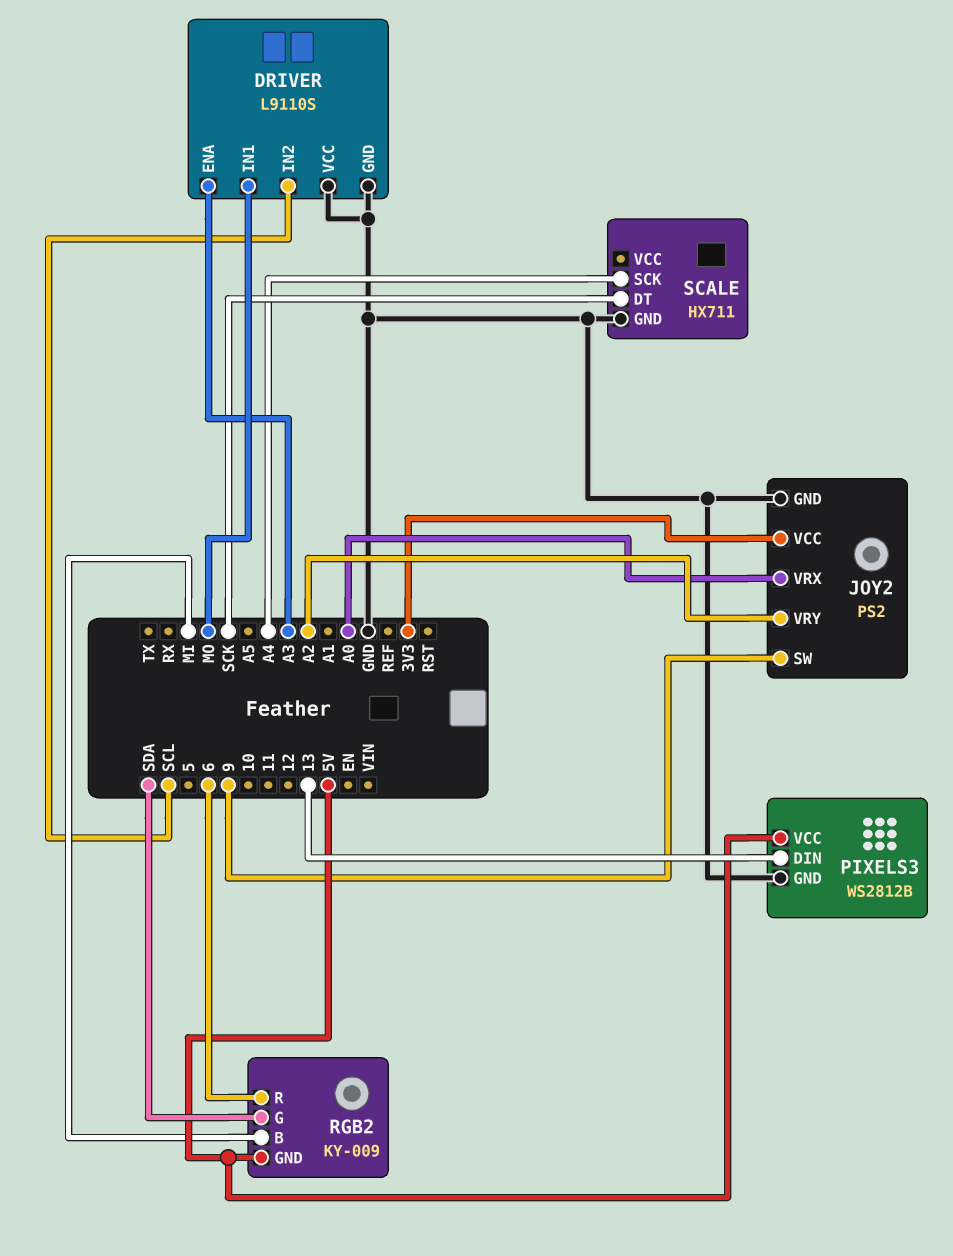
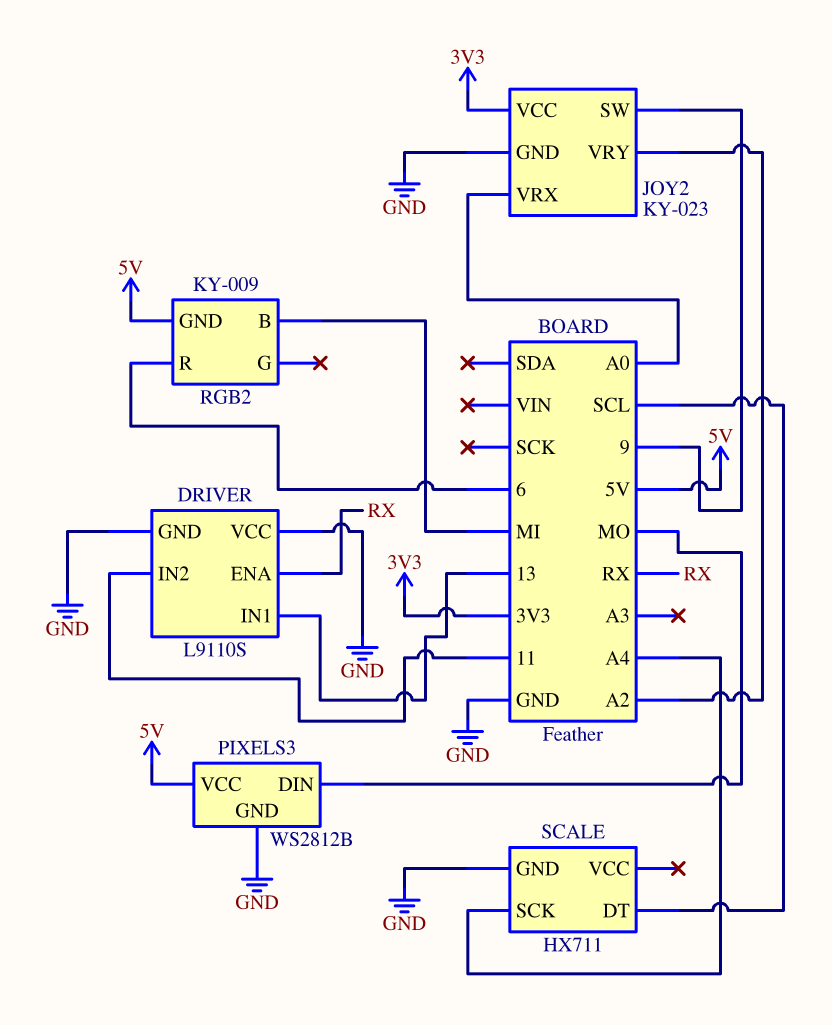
DRIVER pin ENA: A3 -> RX
DRIVER pin IN1: MO -> 13
DRIVER pin IN2: SCL -> 11
JOY2: PS2 -> KY-023
PIXELS3 pin DIN: 13 -> MO
RGB2 pin G: SDA -> none
SCALE pin DT: SCK -> SCL

